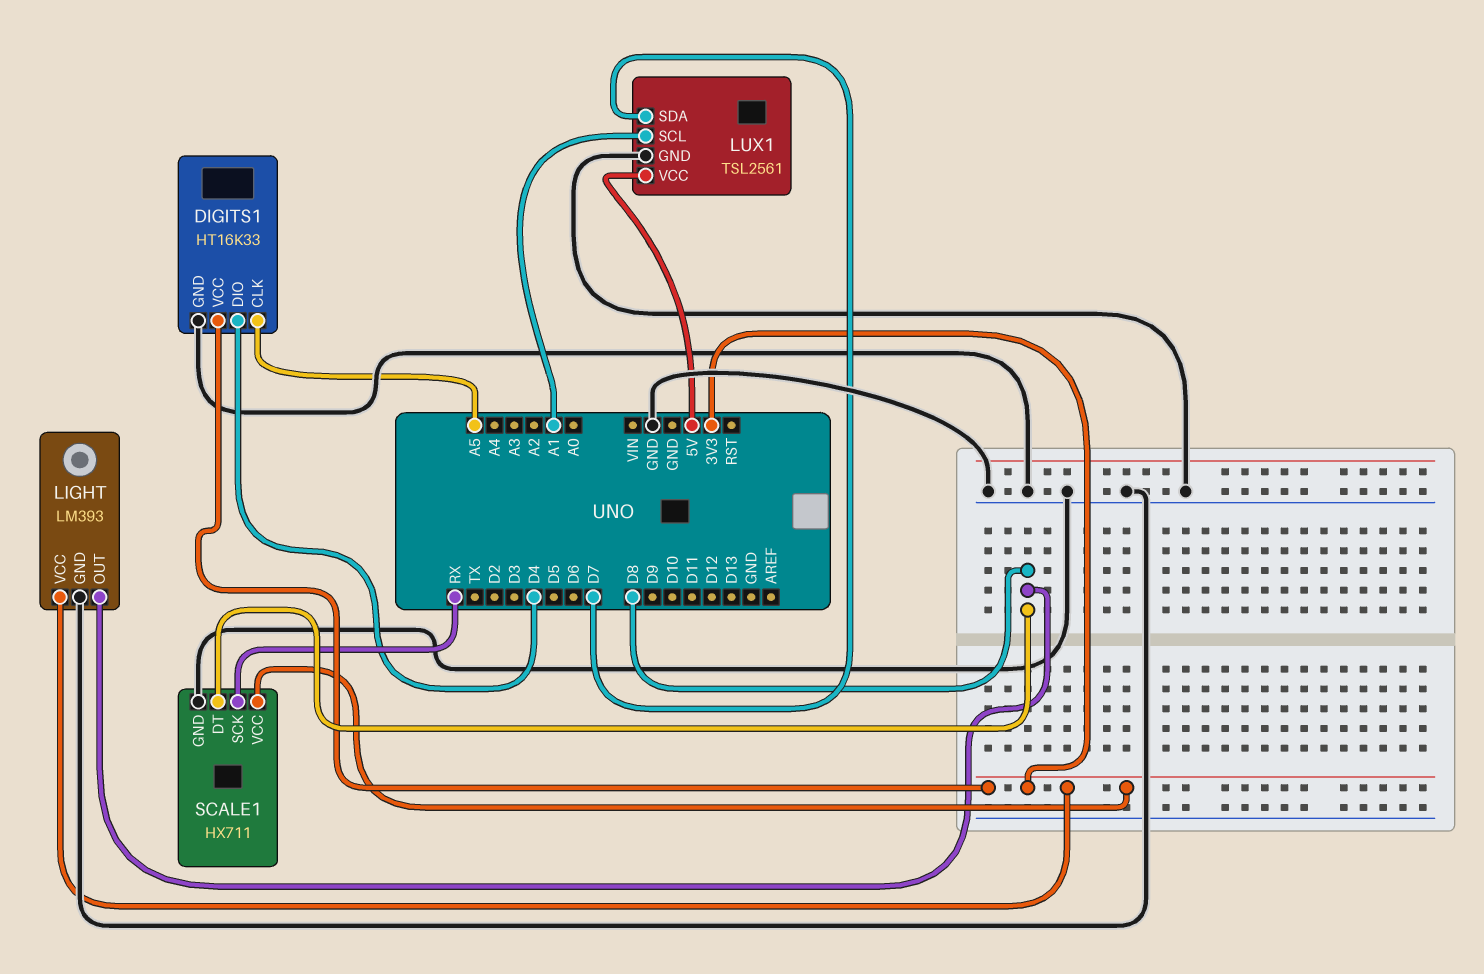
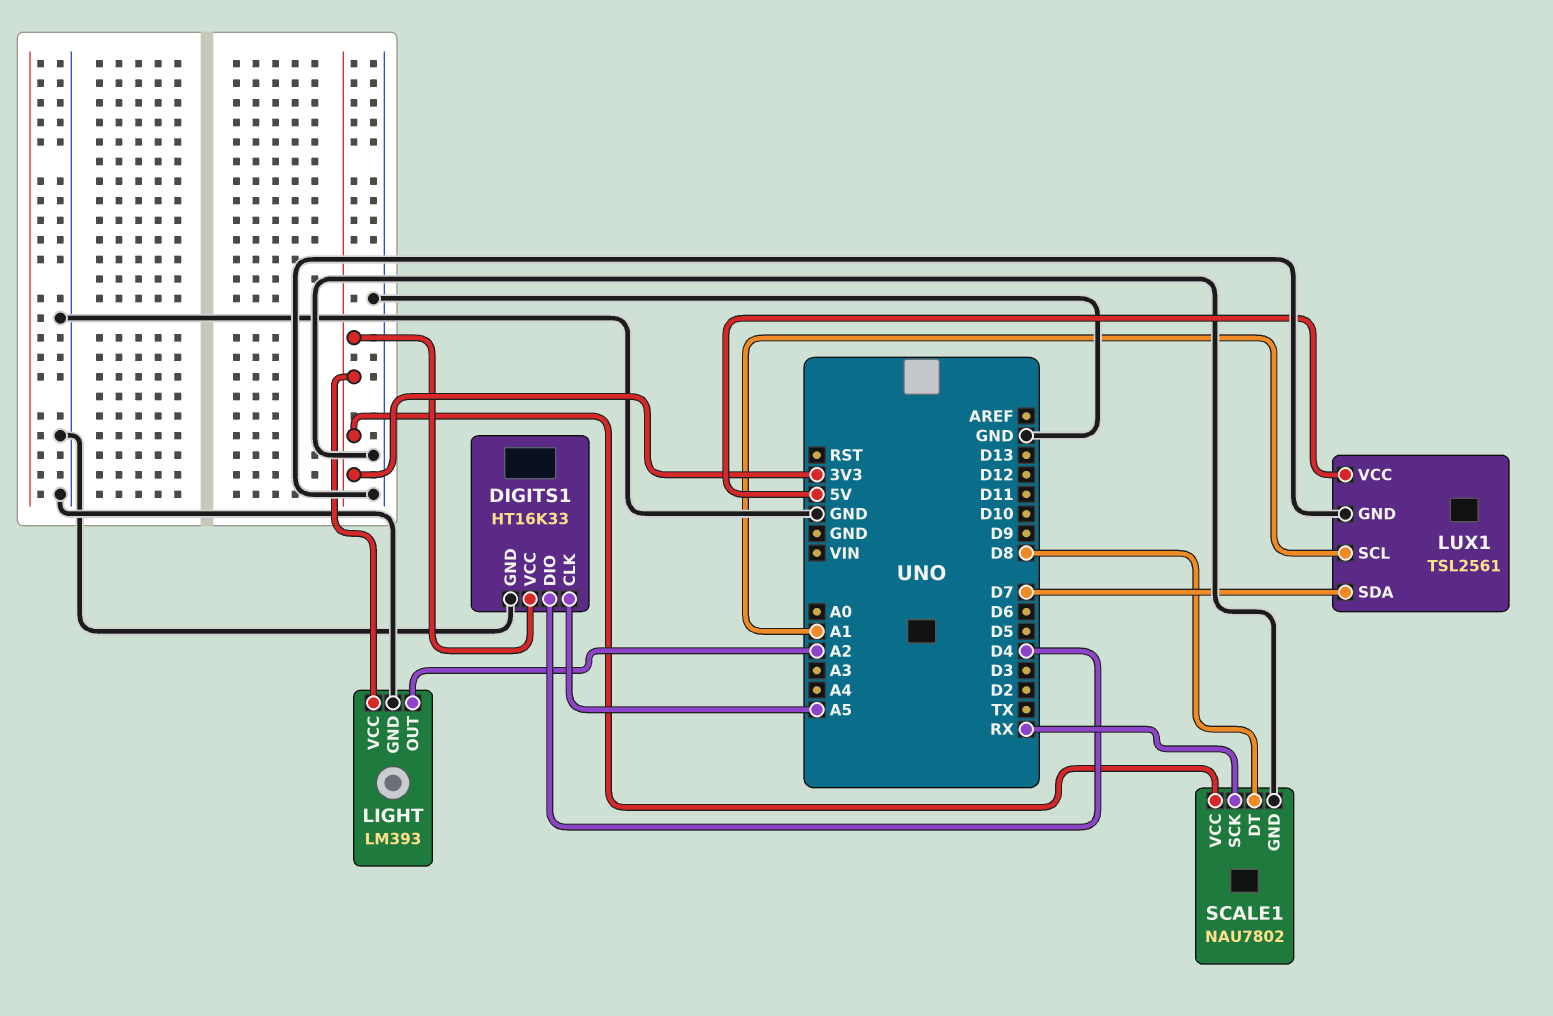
LIGHT pin OUT: D8 -> A2
SCALE1: HX711 -> NAU7802

